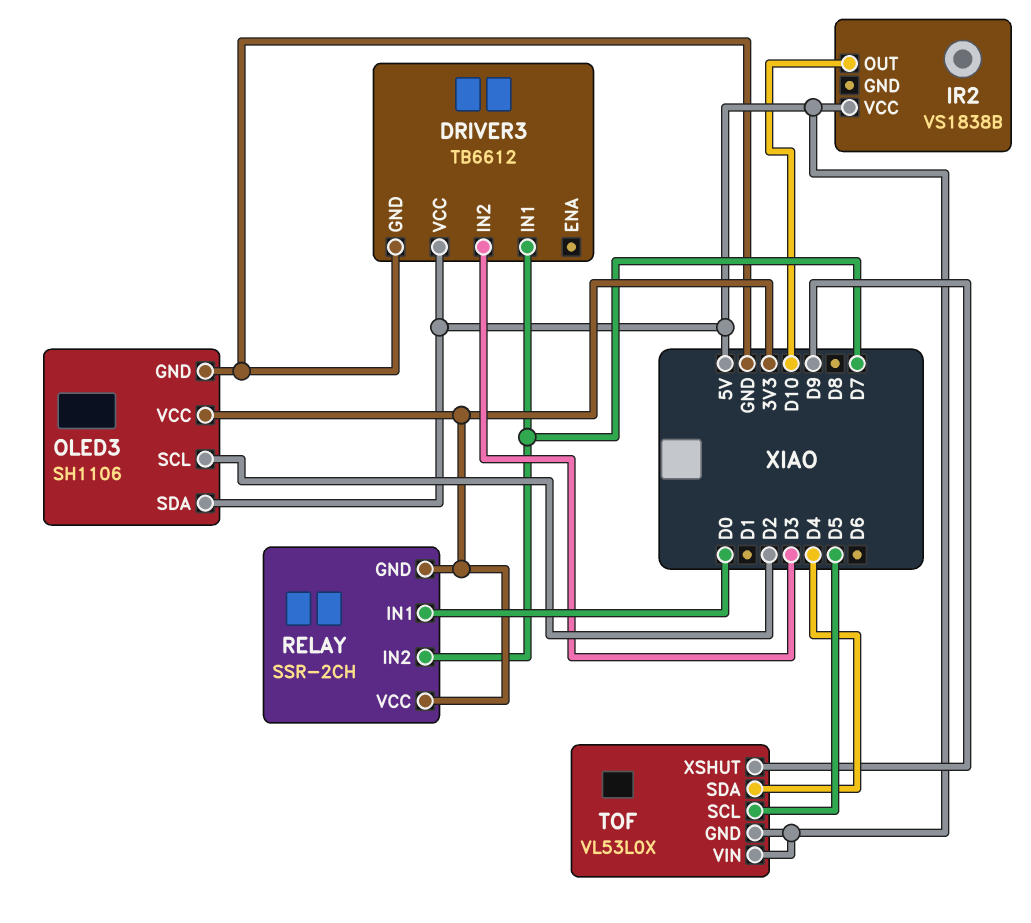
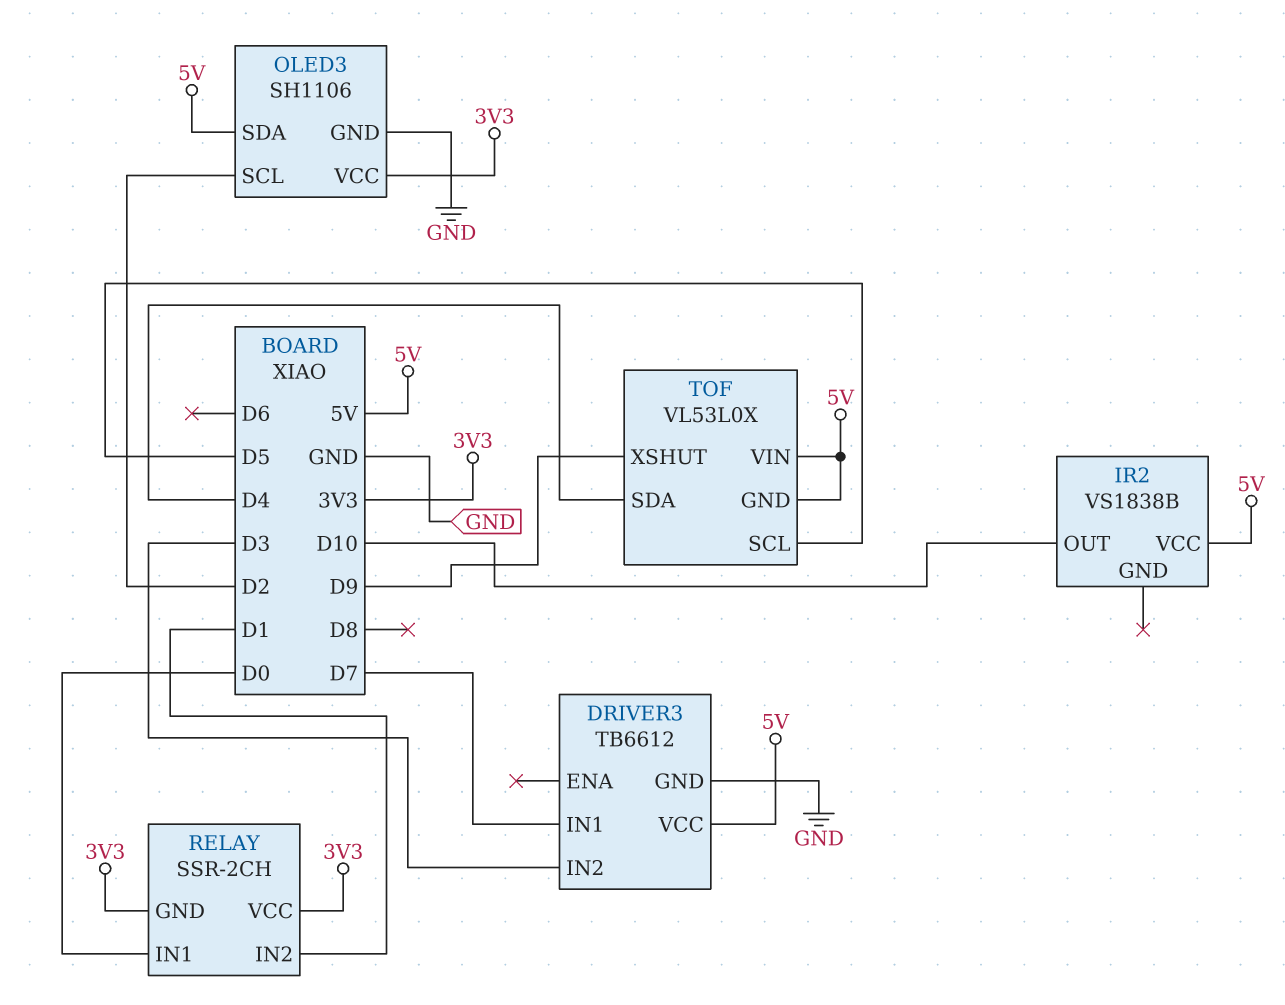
RELAY pin IN2: D7 -> D1

